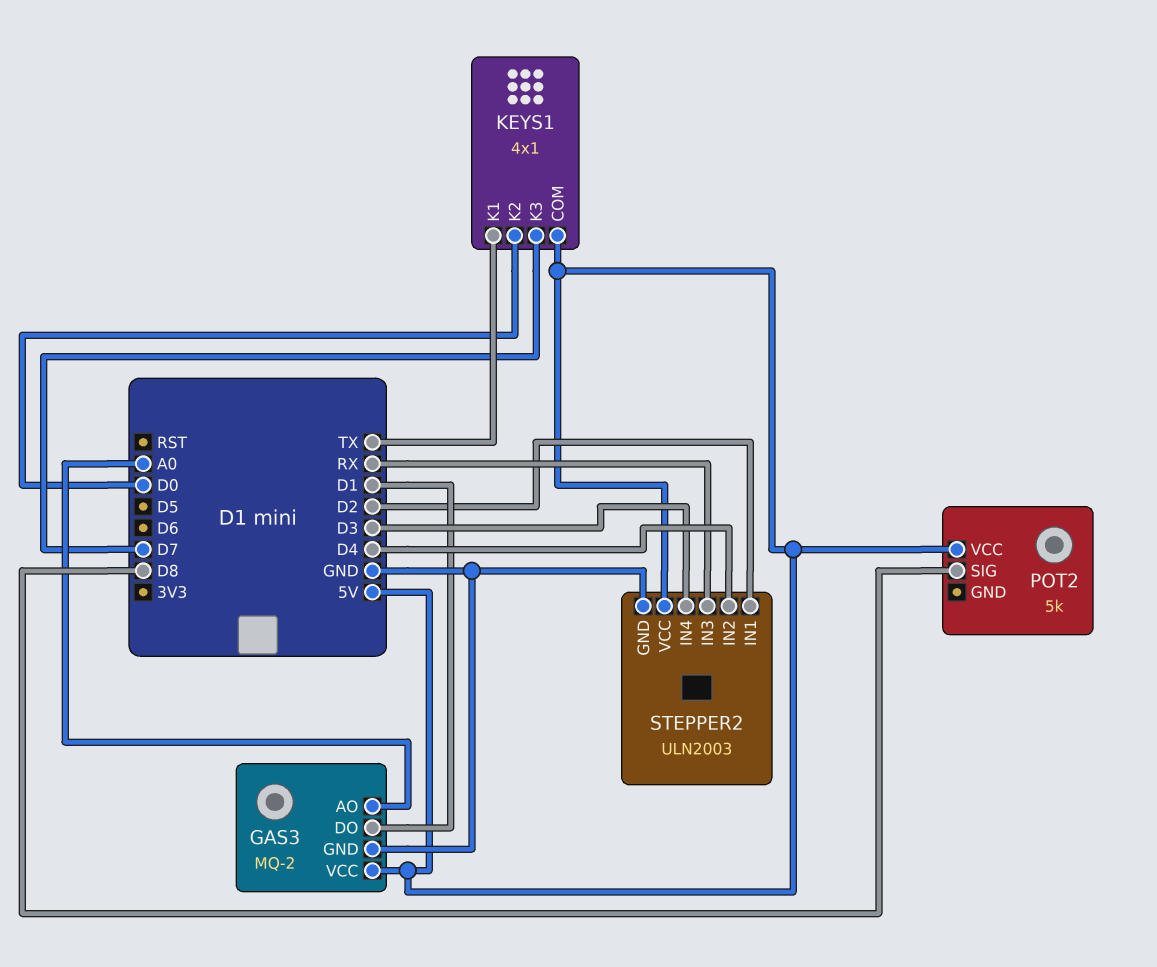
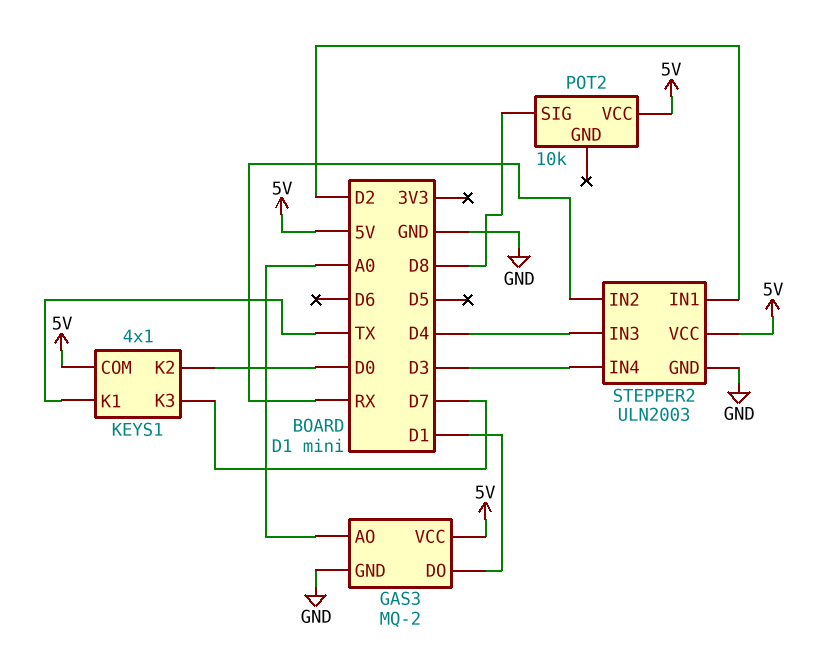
POT2: 5k -> 10k
STEPPER2 pin IN2: D4 -> RX
STEPPER2 pin IN3: RX -> D4

